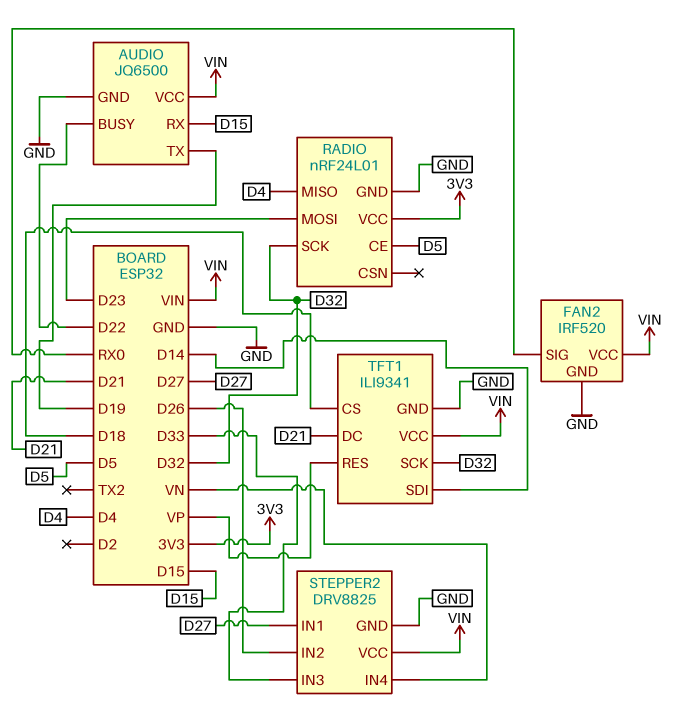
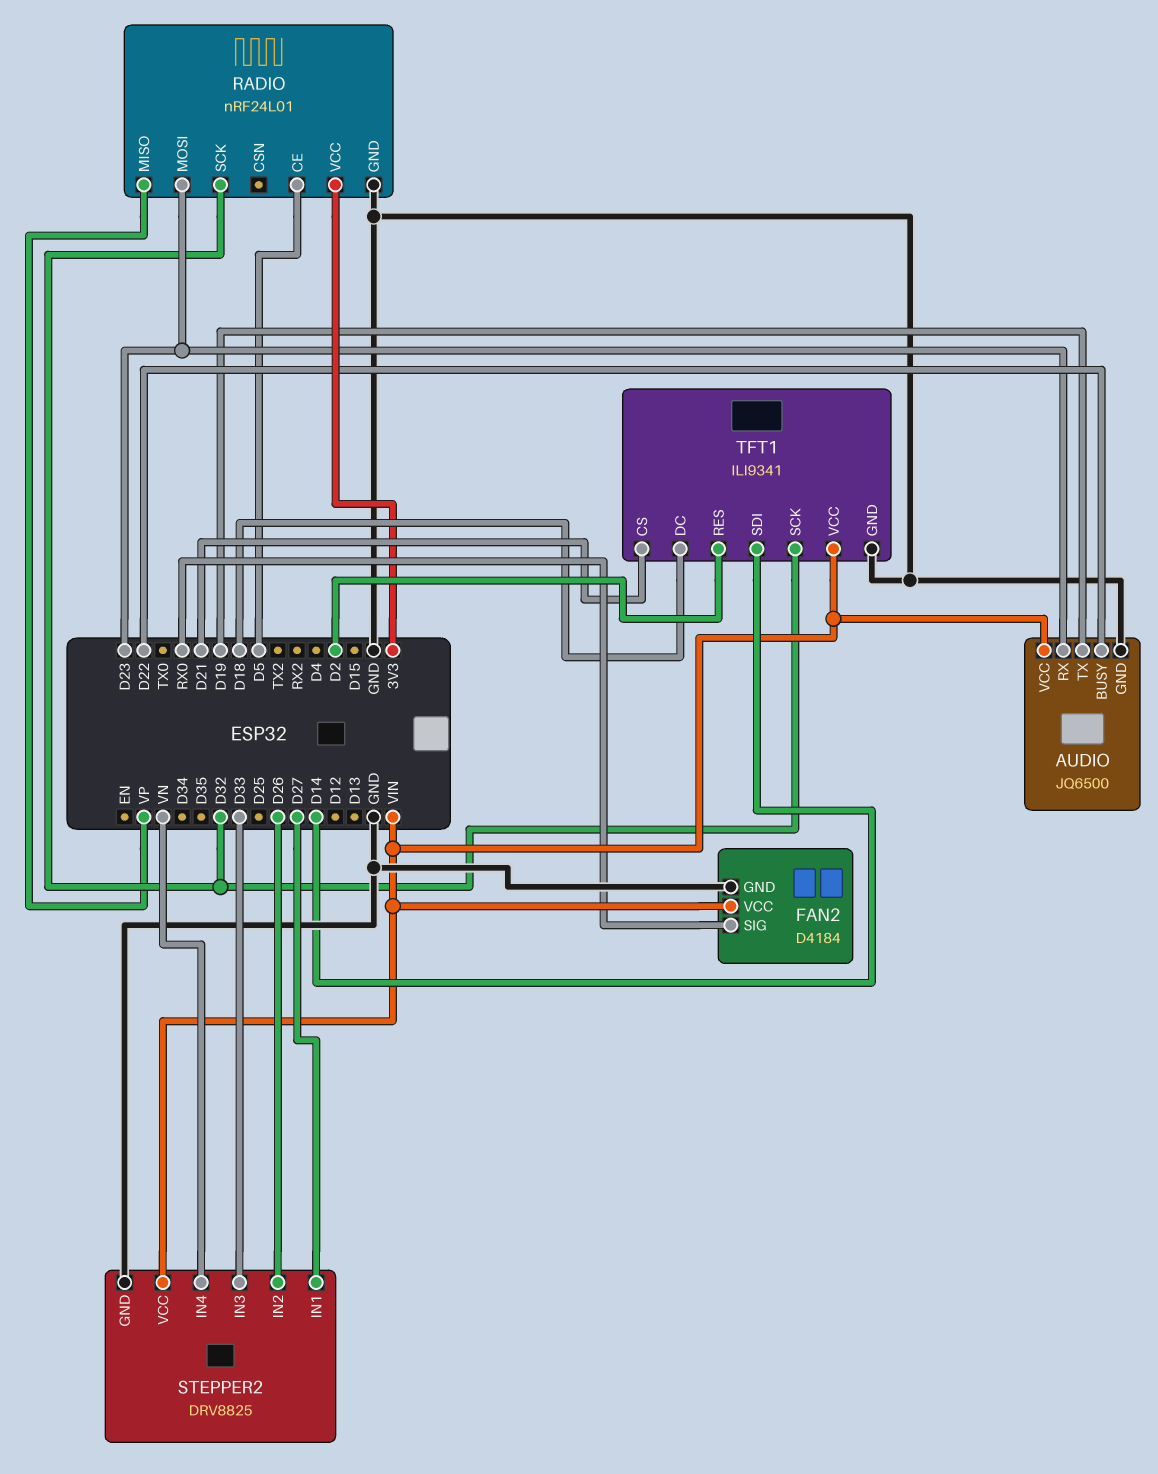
AUDIO pin RX: D15 -> D23
FAN2: IRF520 -> D4184
RADIO pin MISO: D4 -> VP
TFT1 pin CS: D18 -> D21
TFT1 pin DC: D21 -> D18
TFT1 pin RES: VP -> D2

